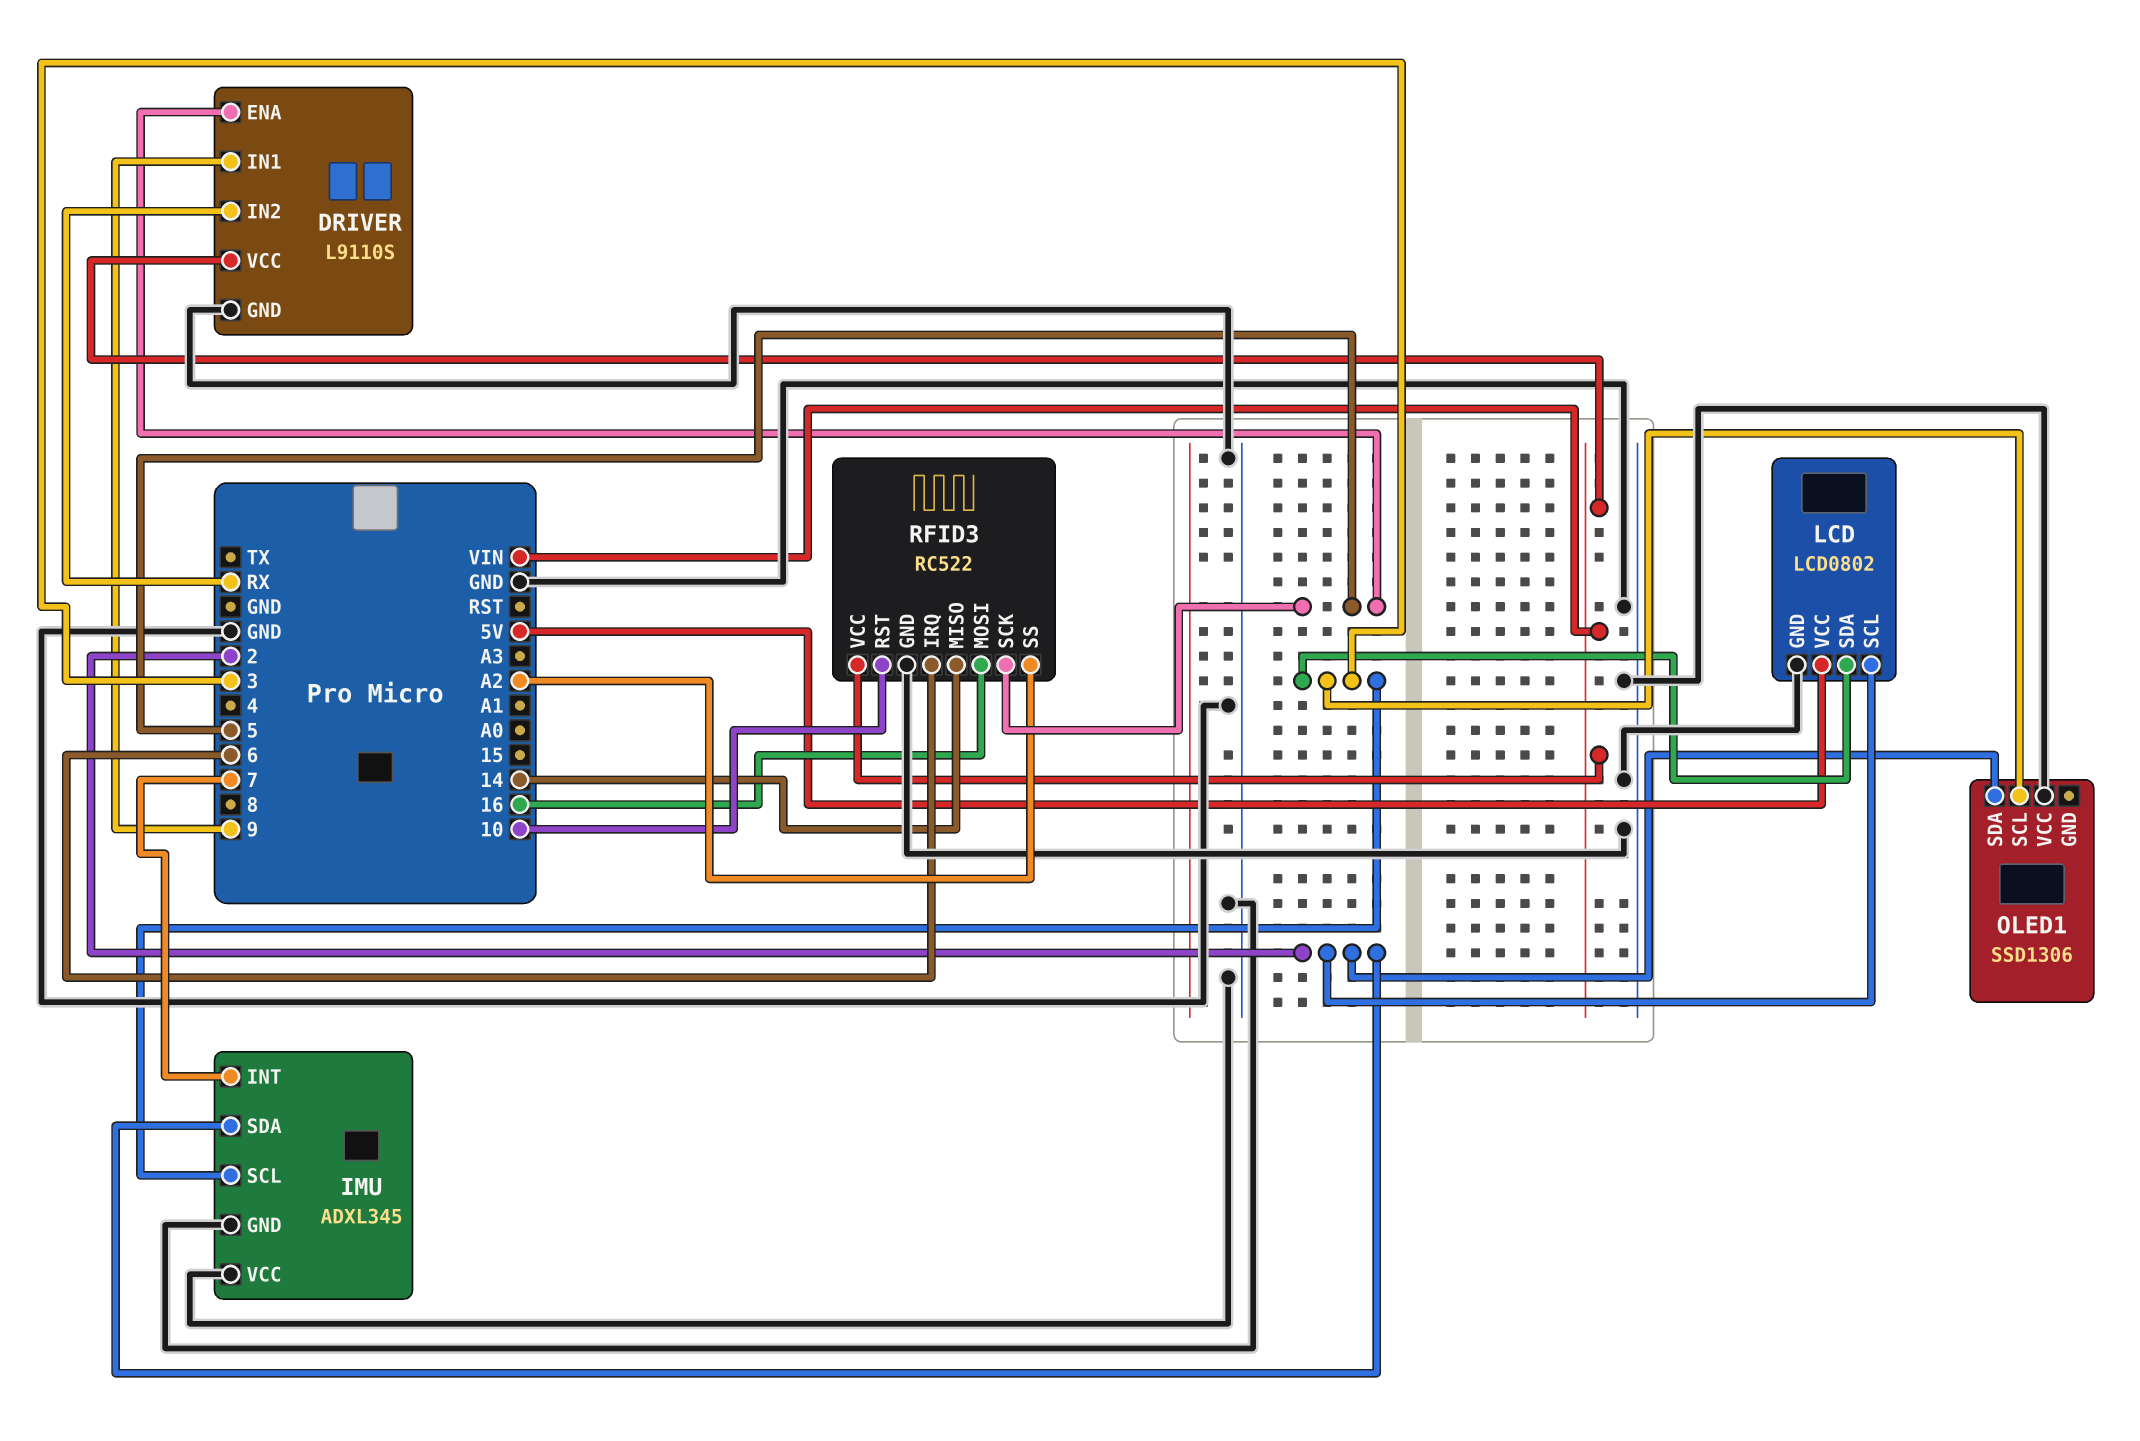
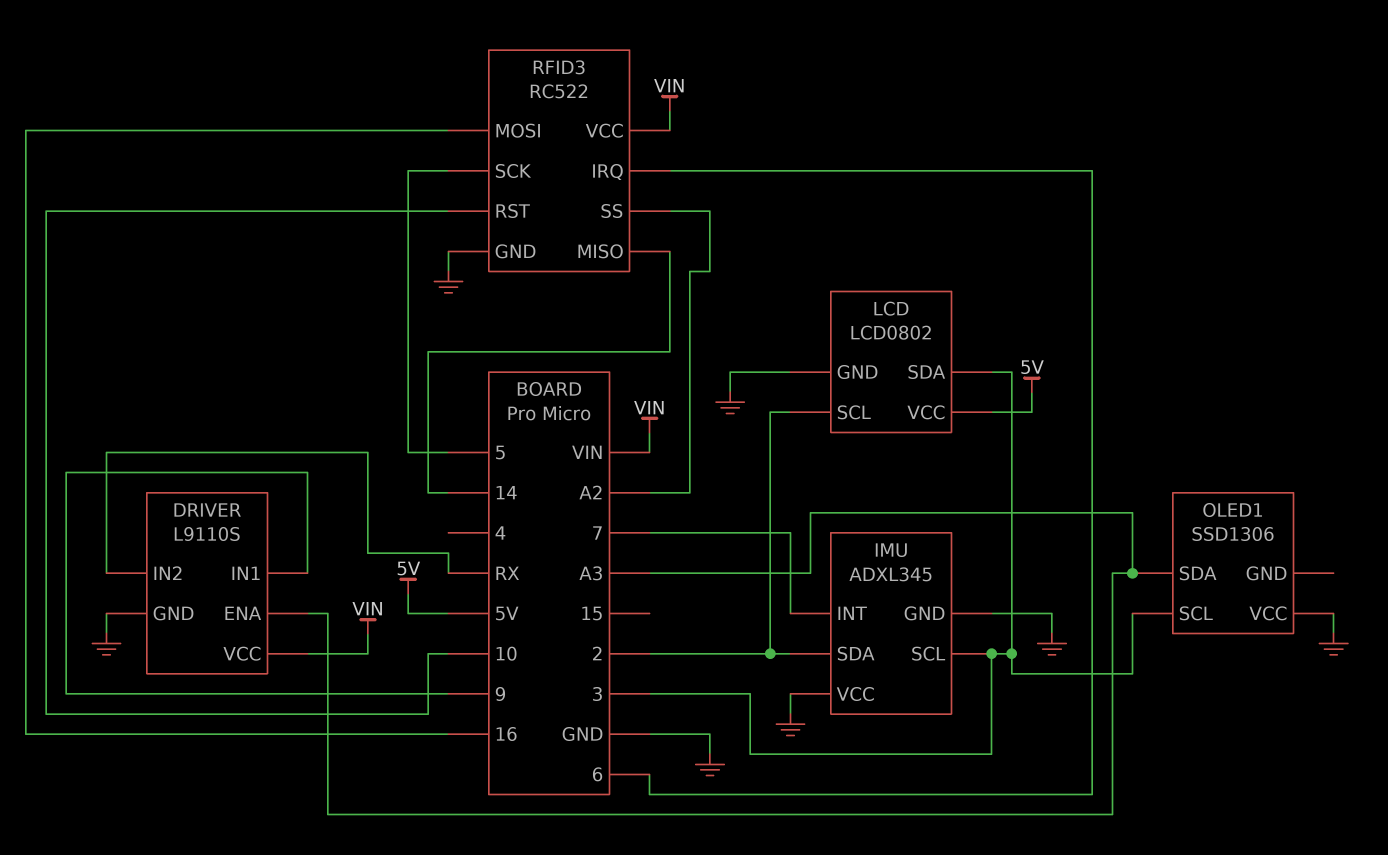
DRIVER pin ENA: 5 -> A3
OLED1 pin SDA: 2 -> A3

